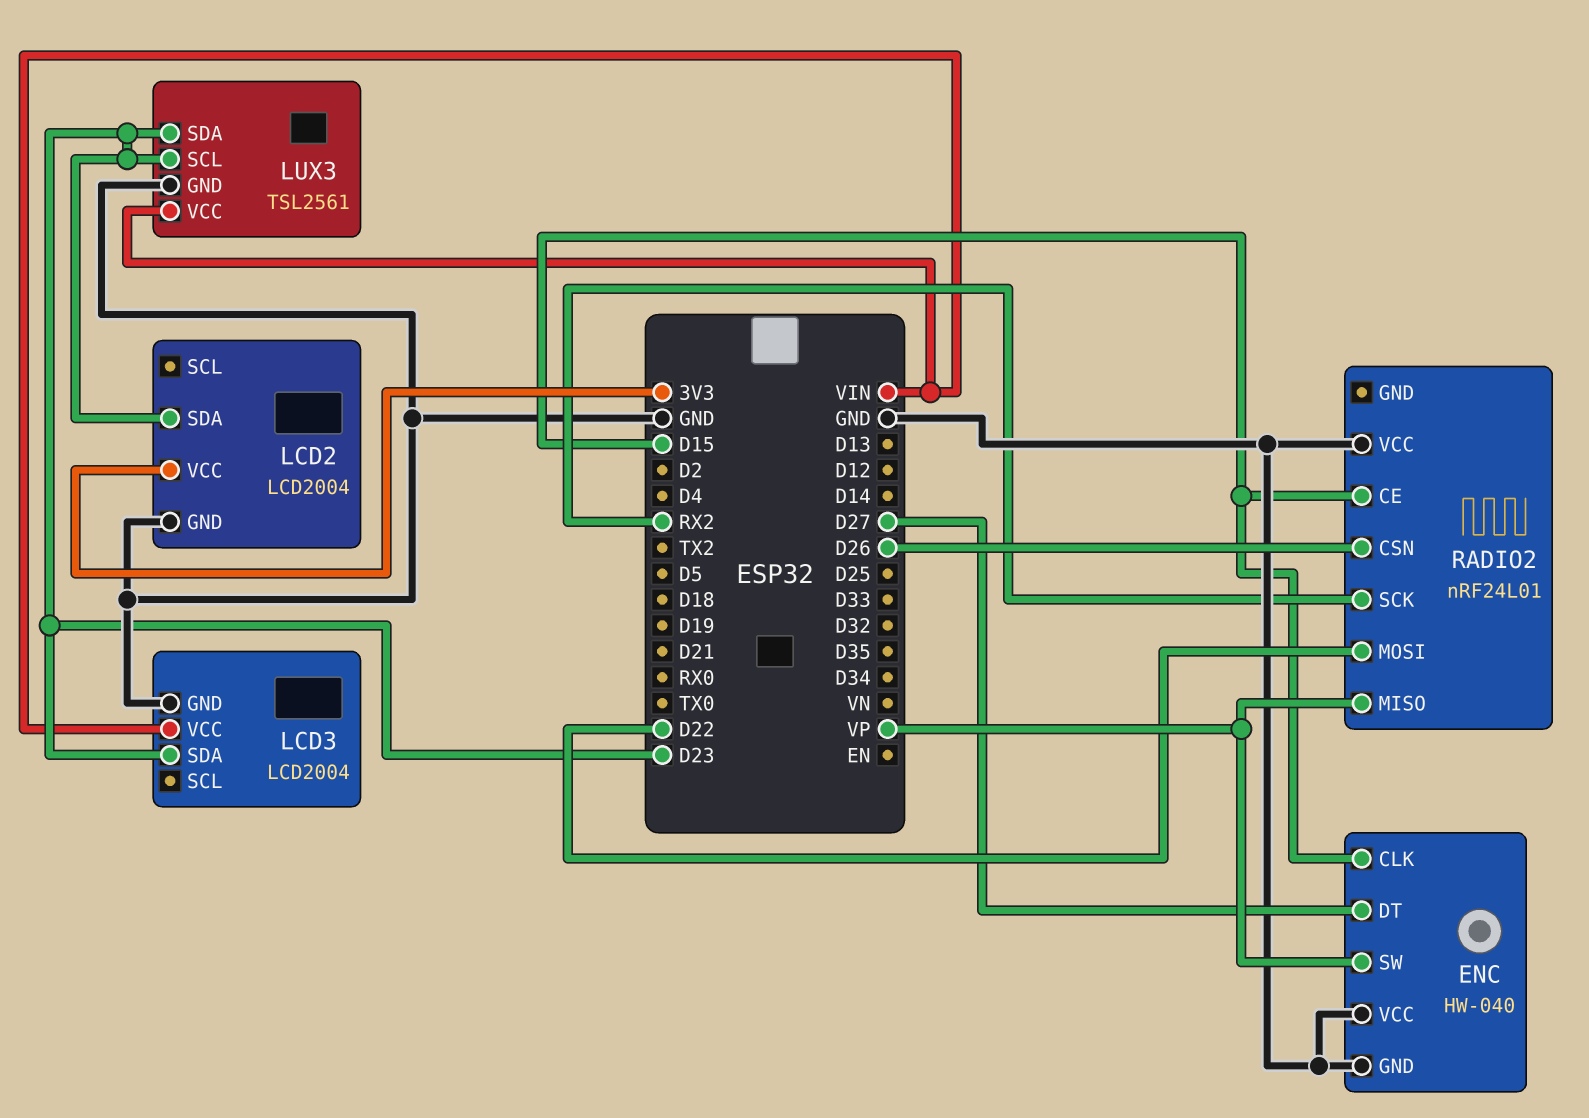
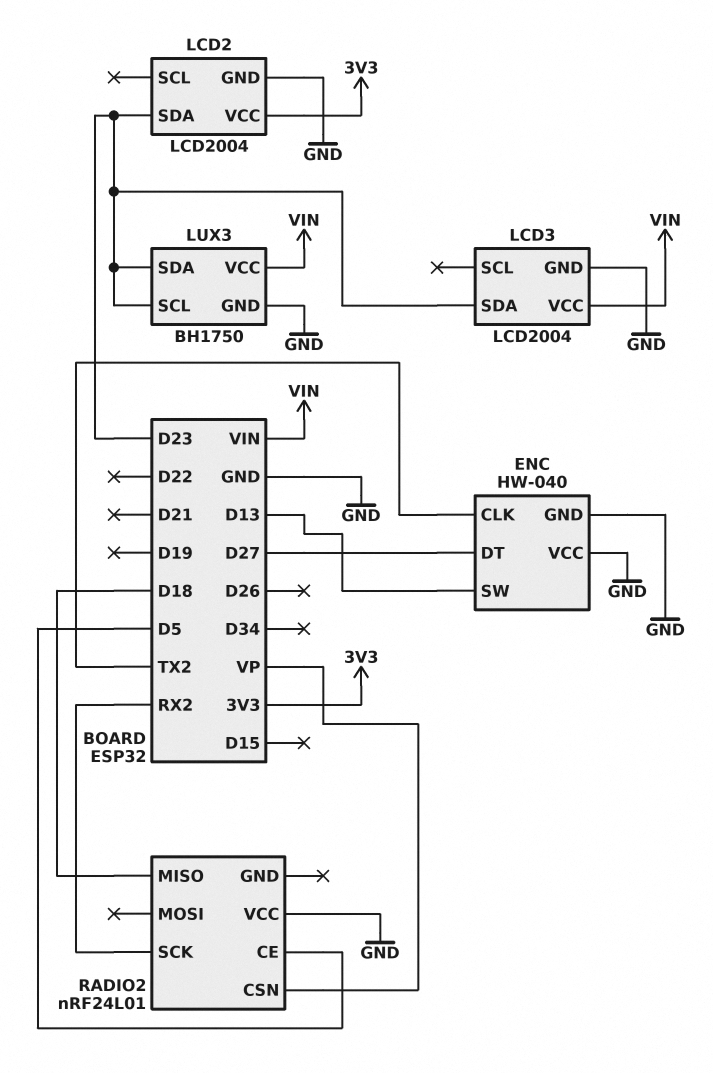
ENC pin CLK: D15 -> TX2
ENC pin SW: VP -> D13
LUX3: TSL2561 -> BH1750
RADIO2 pin CE: D15 -> D5
RADIO2 pin CSN: D26 -> VP
RADIO2 pin MISO: VP -> D18
RADIO2 pin MOSI: D22 -> none

